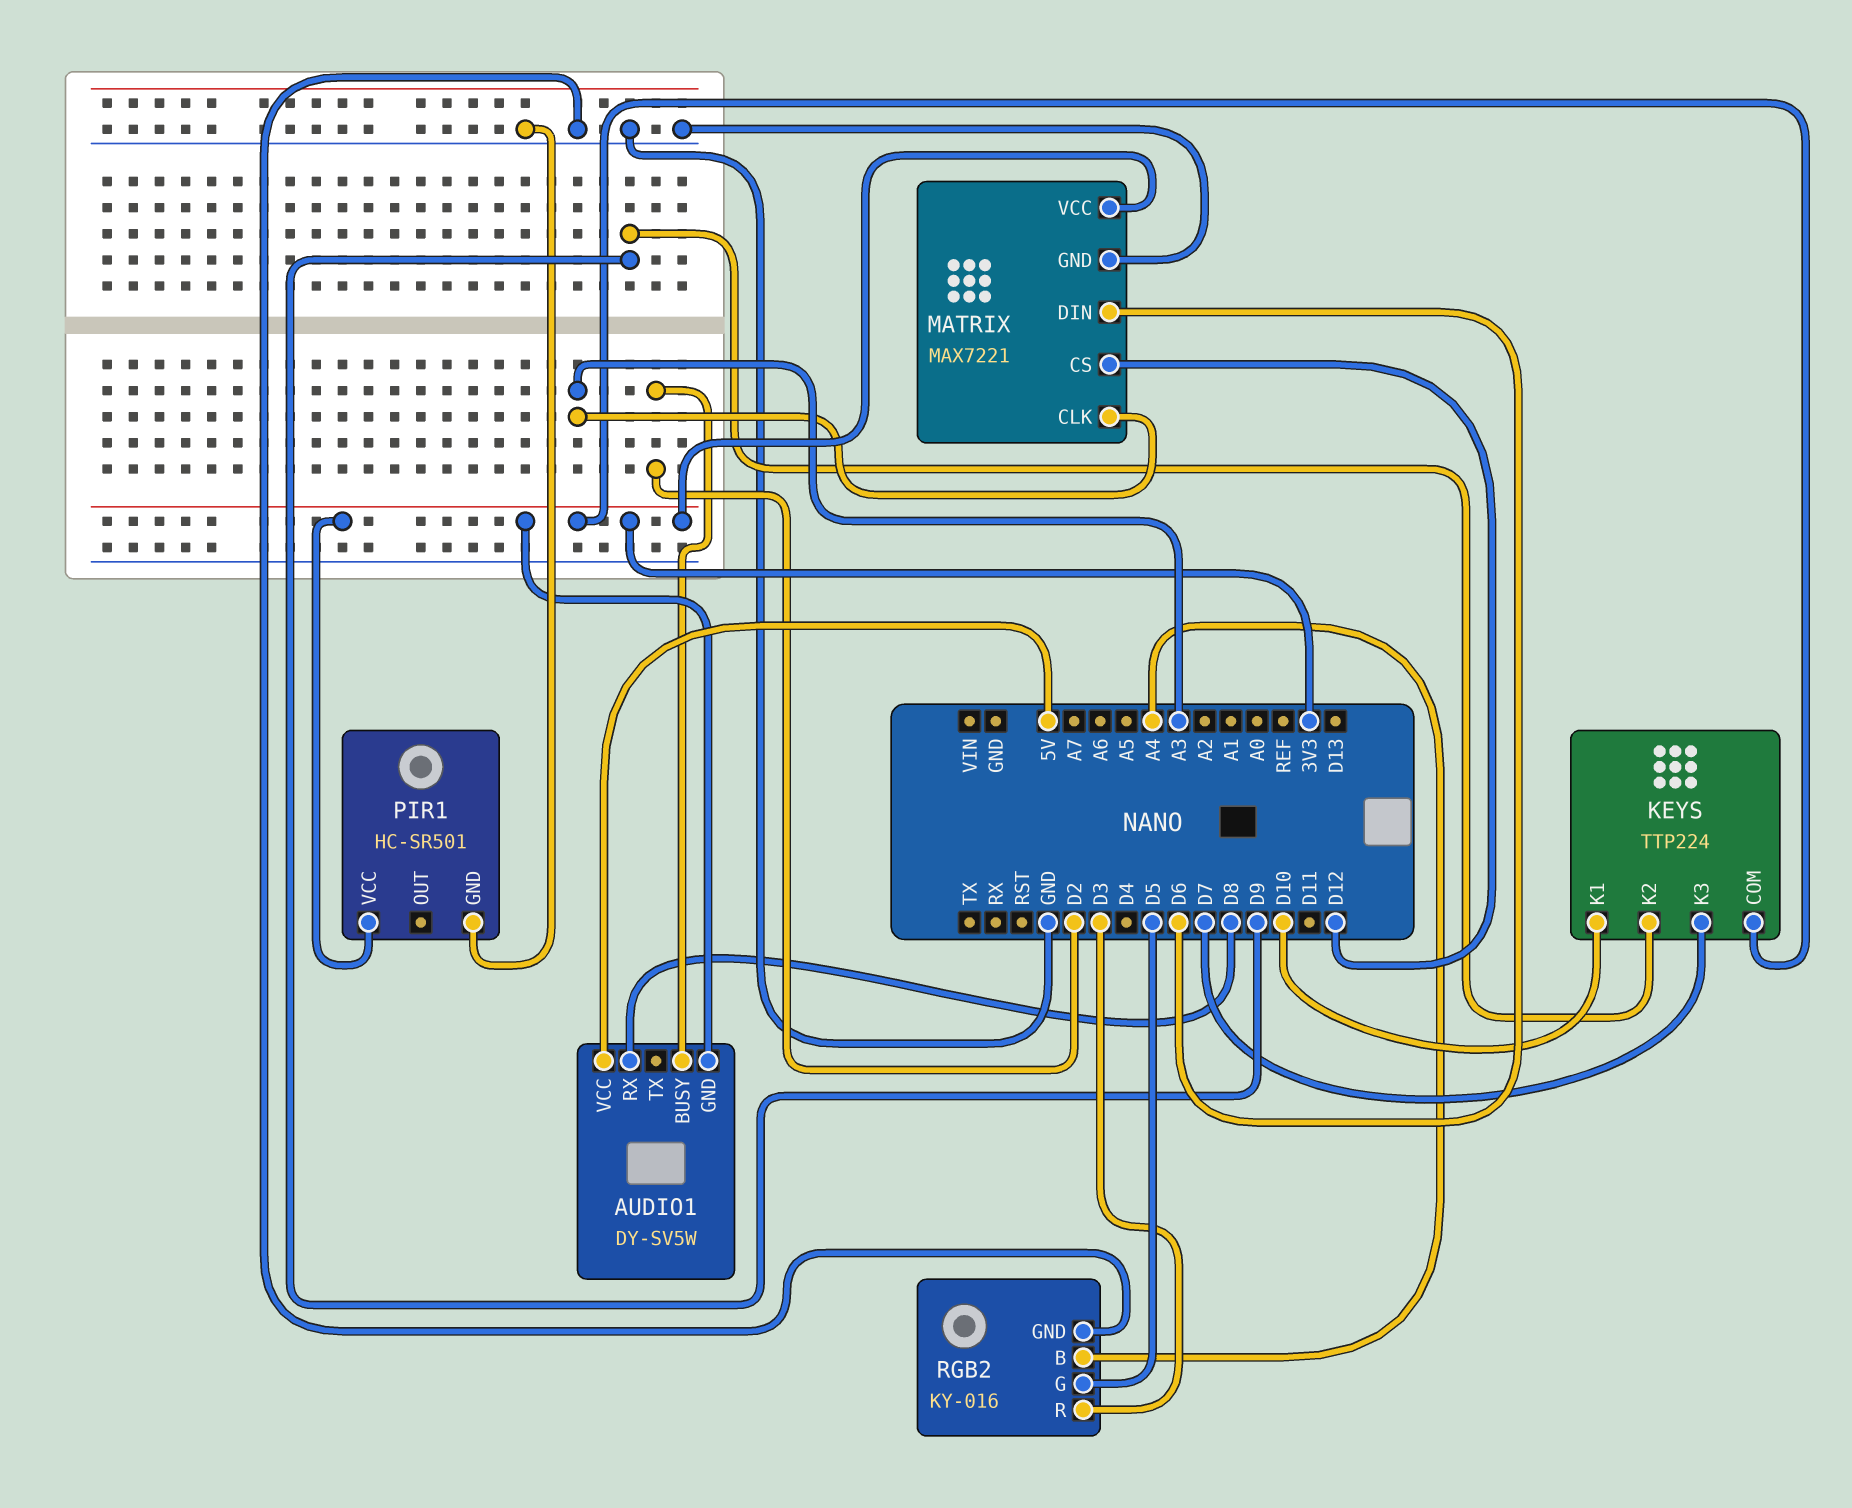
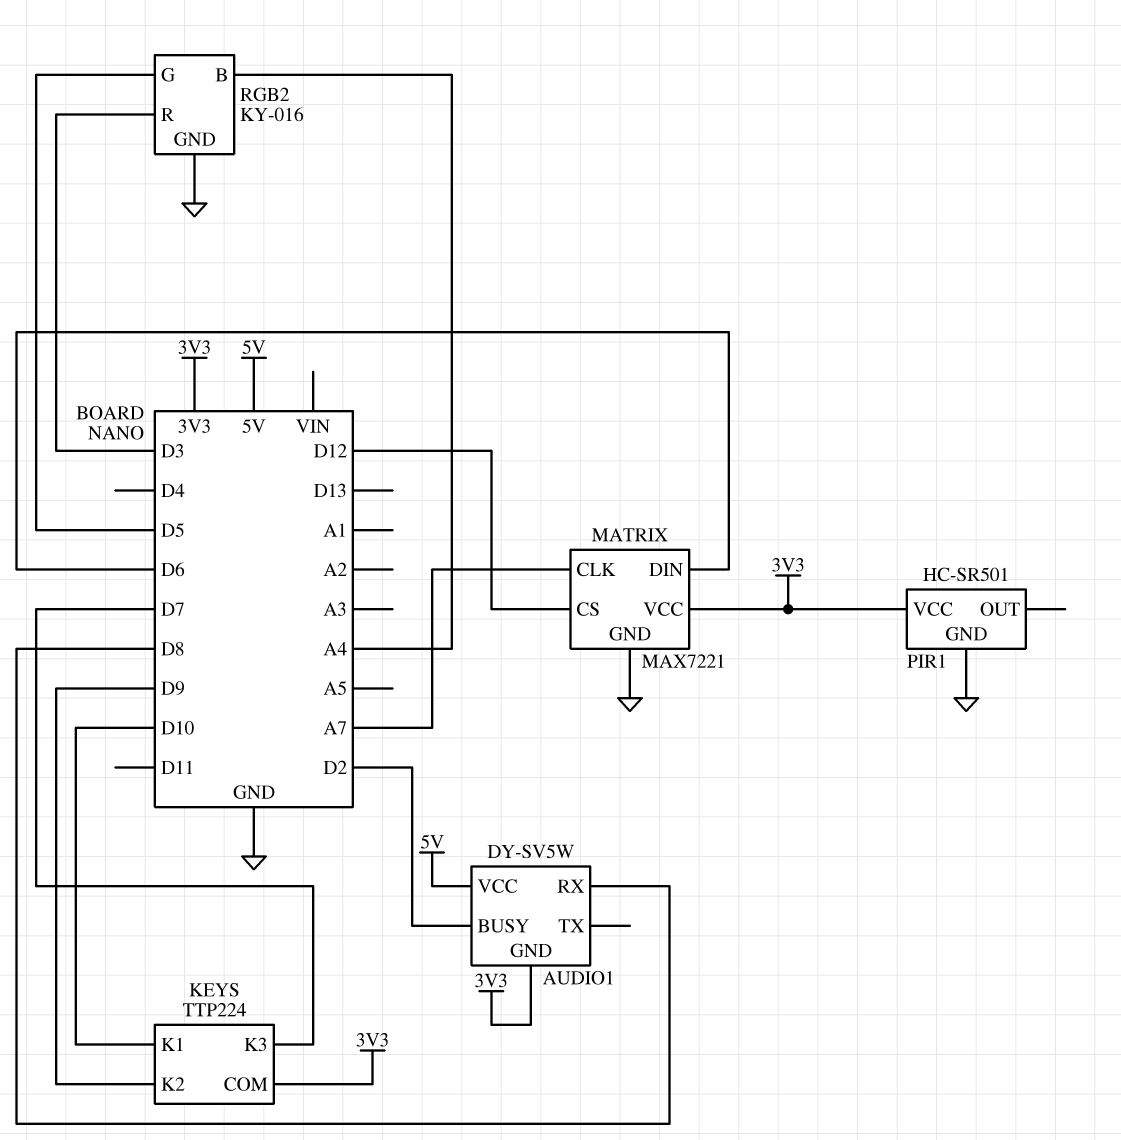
MATRIX pin CLK: A3 -> A7

